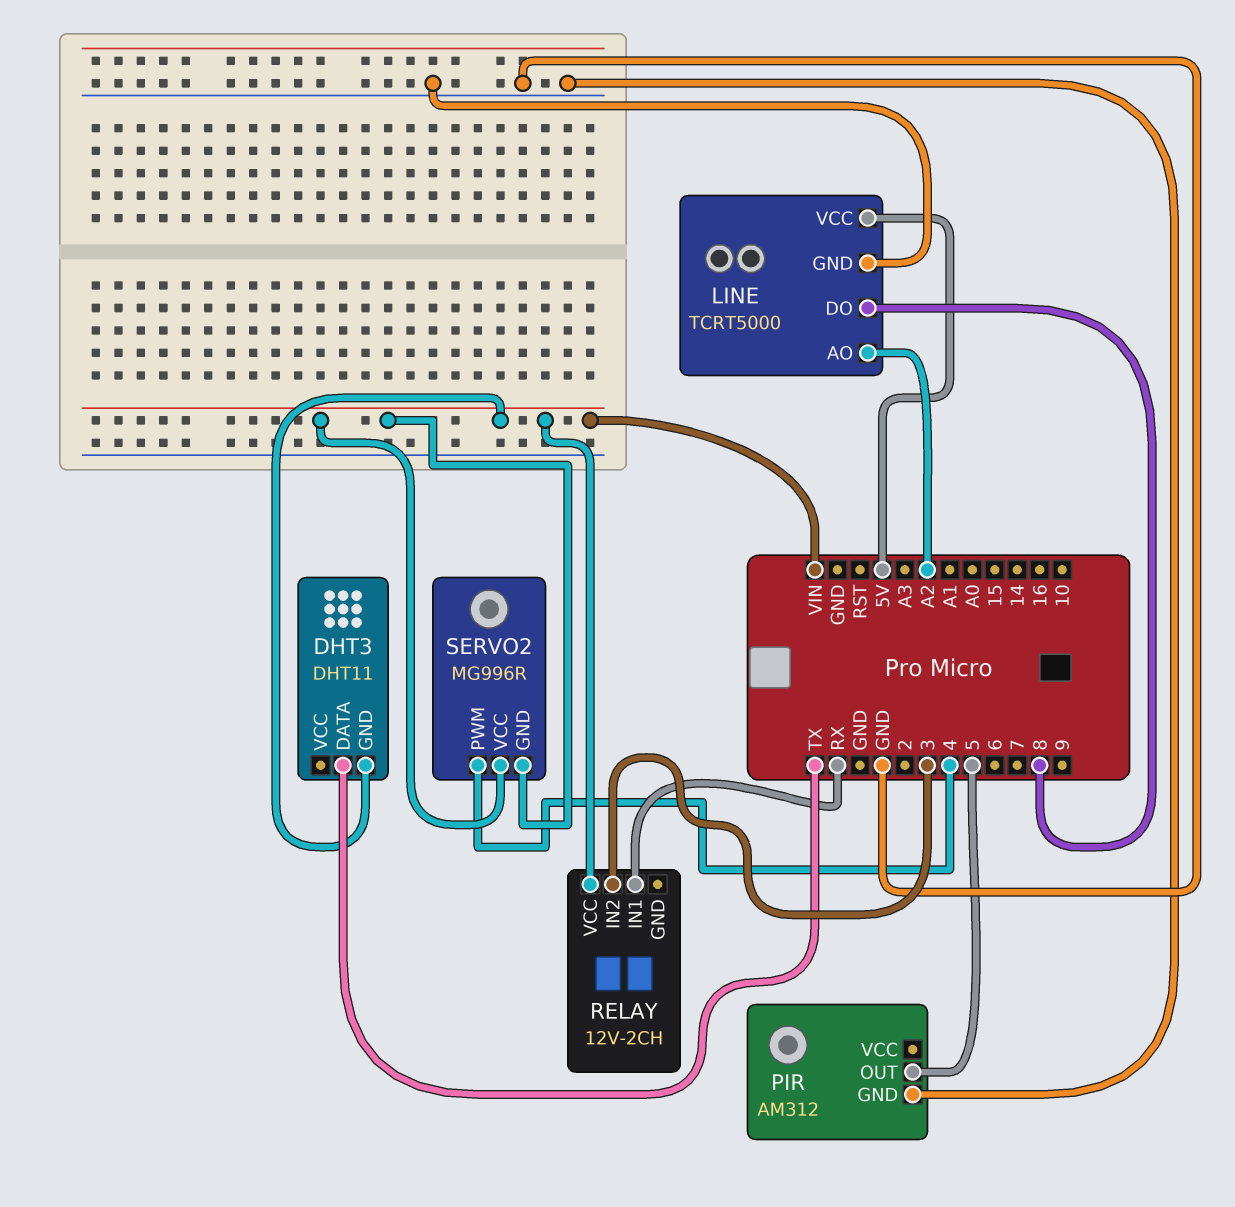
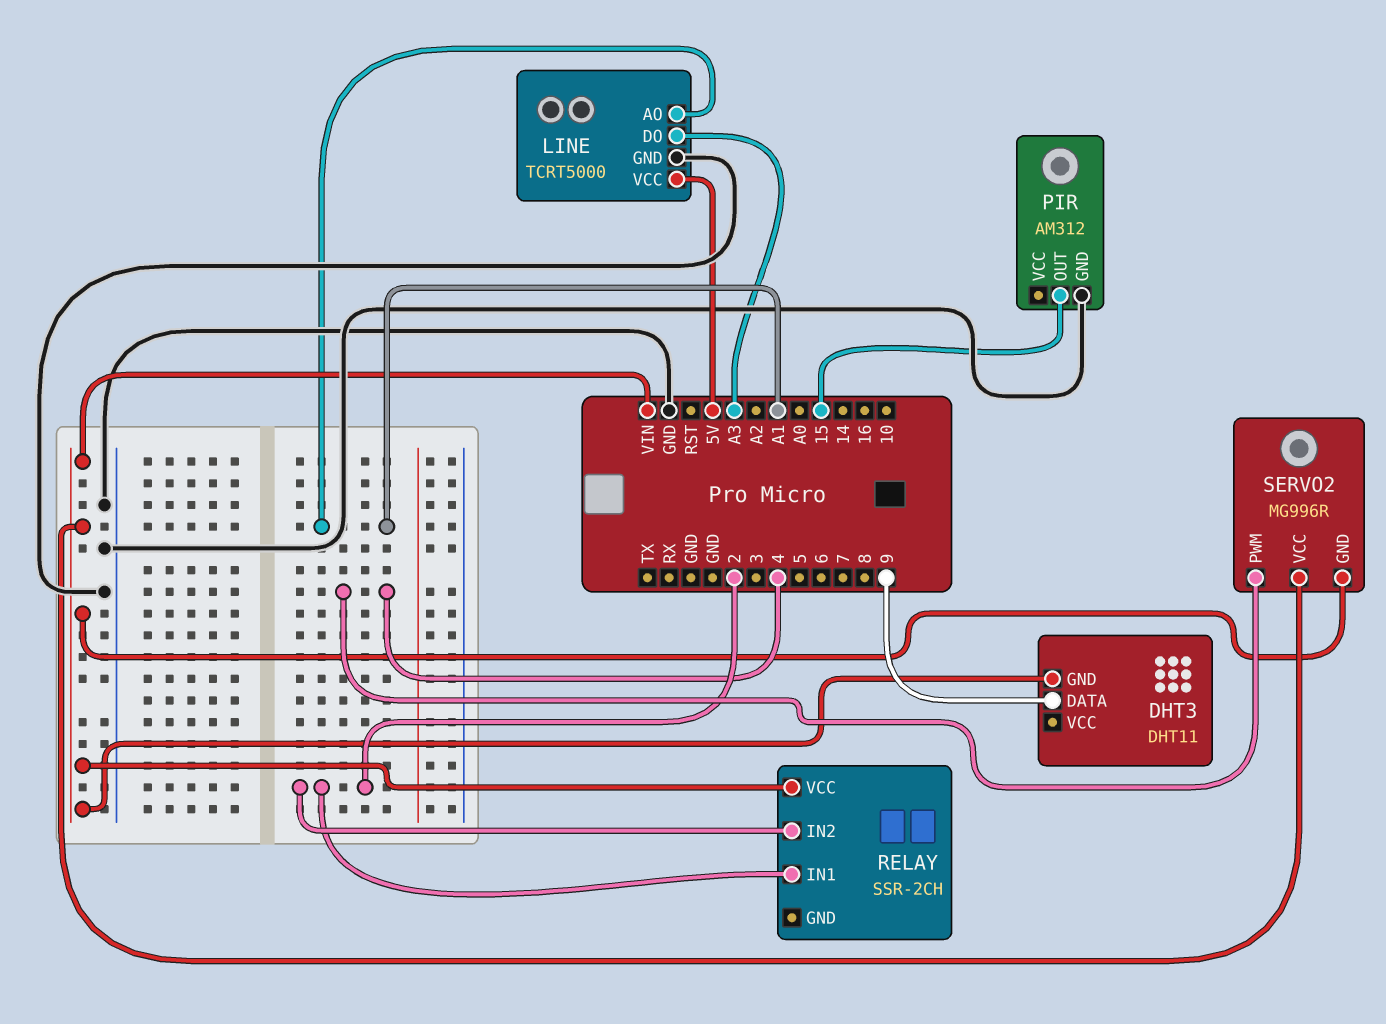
DHT3 pin DATA: TX -> 9
LINE pin AO: A2 -> A1
LINE pin DO: 8 -> A3
PIR pin OUT: 5 -> 15
RELAY: 12V-2CH -> SSR-2CH
RELAY pin IN1: RX -> 2
RELAY pin IN2: 3 -> 2

